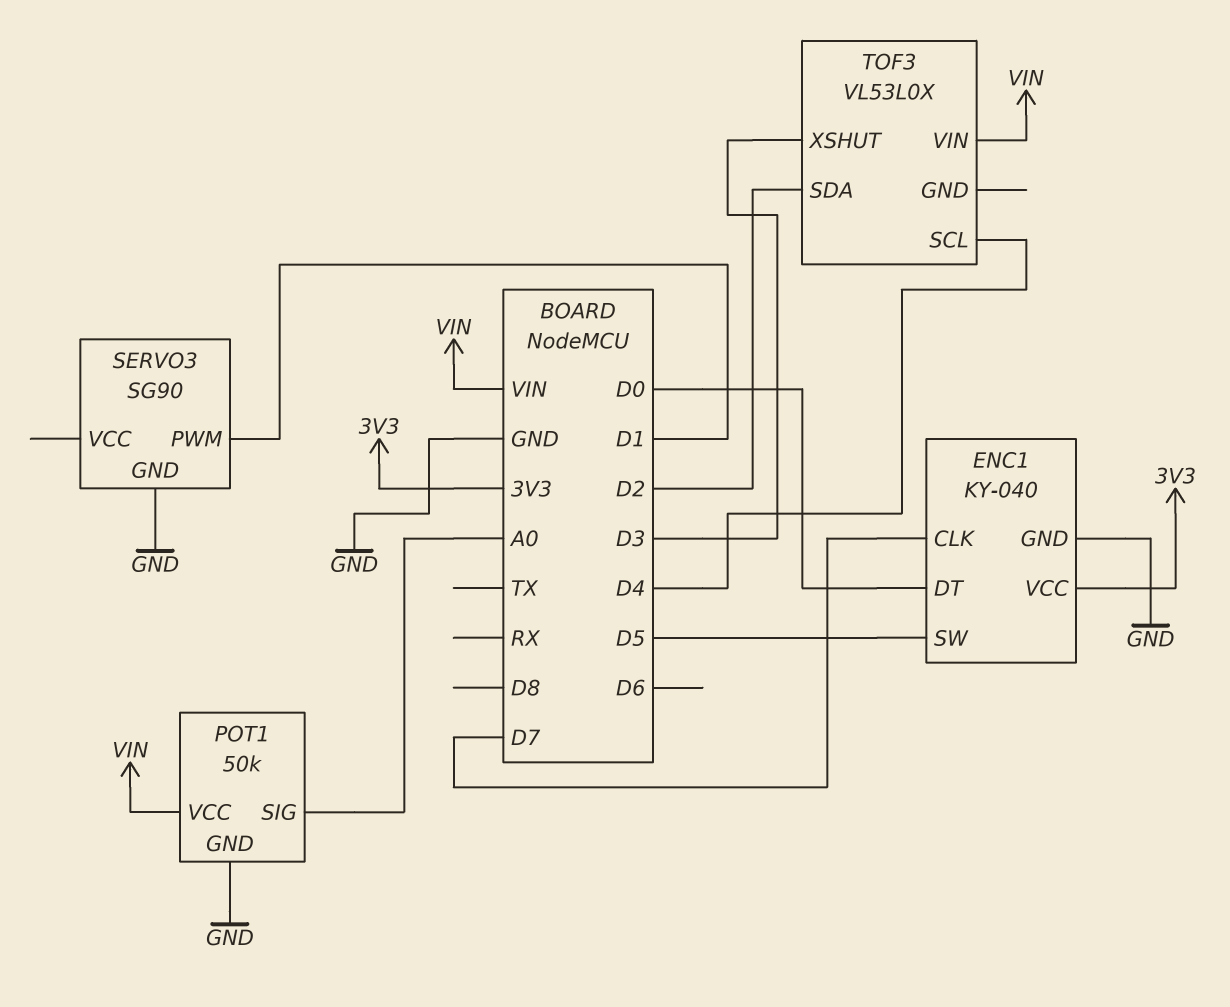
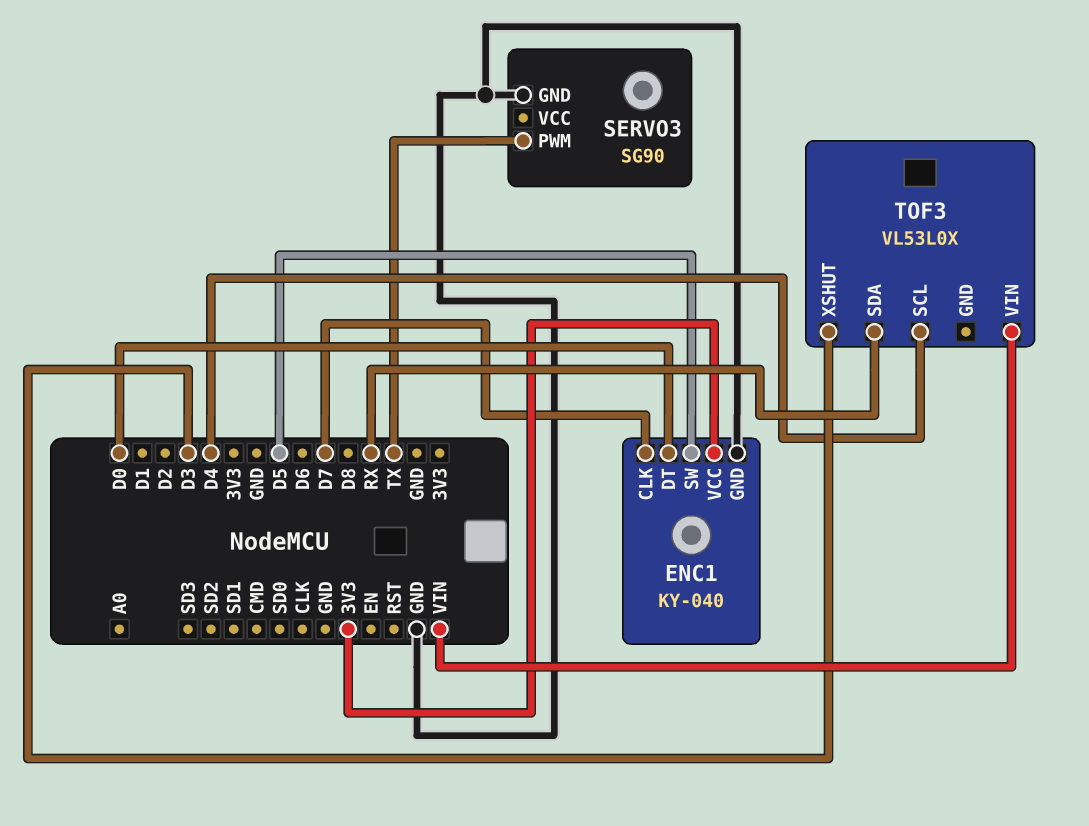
POT1: 50k -> none
POT1 pin GND: GND -> none
POT1 pin SIG: A0 -> none
POT1 pin VCC: VIN -> none
SERVO3 pin PWM: D1 -> TX
TOF3 pin SDA: D2 -> RX

